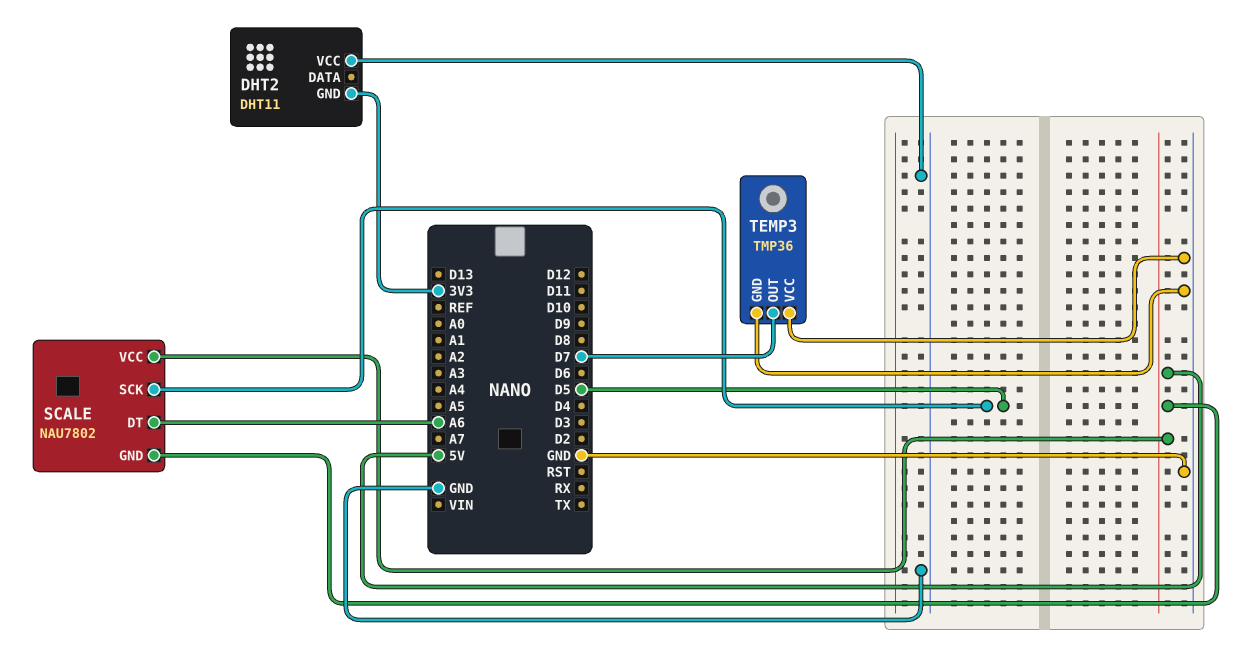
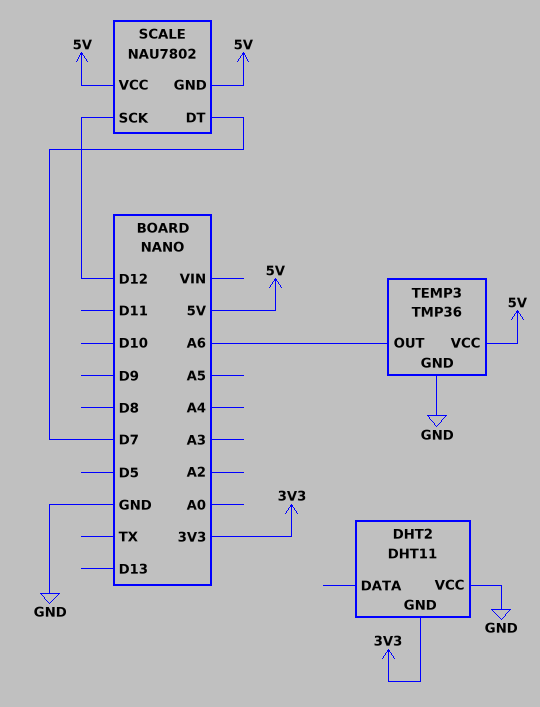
SCALE pin DT: A6 -> D7
SCALE pin SCK: D5 -> D12
TEMP3 pin OUT: D7 -> A6
TEMP3 pin VCC: GND -> 5V

